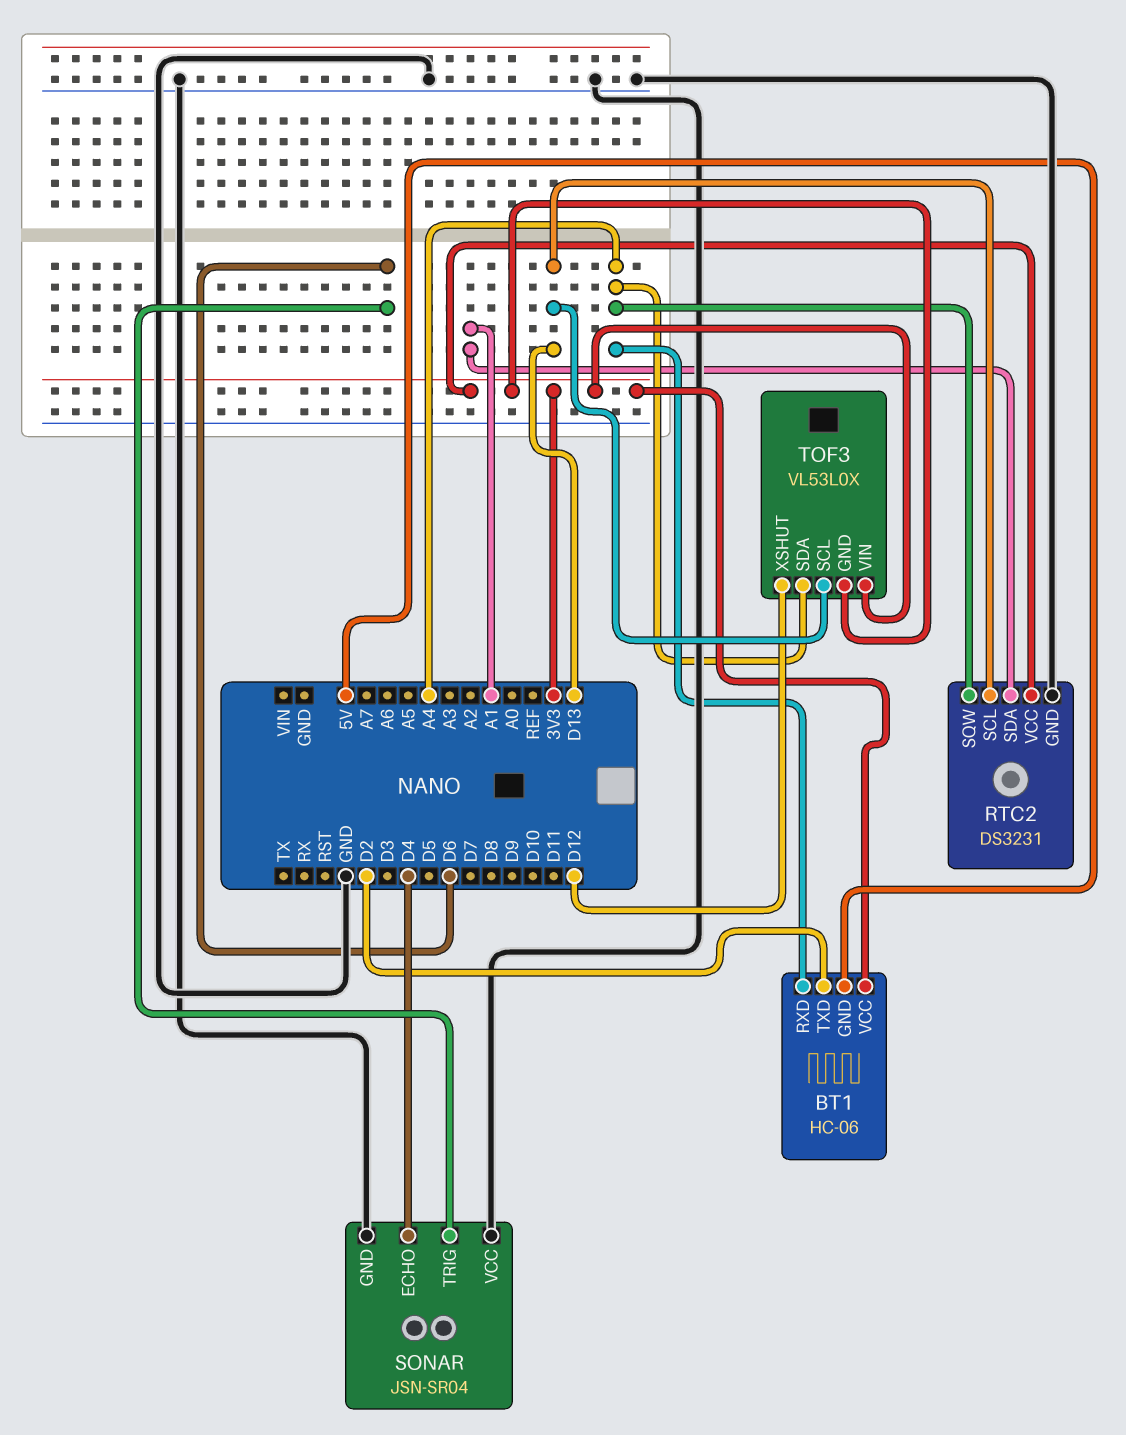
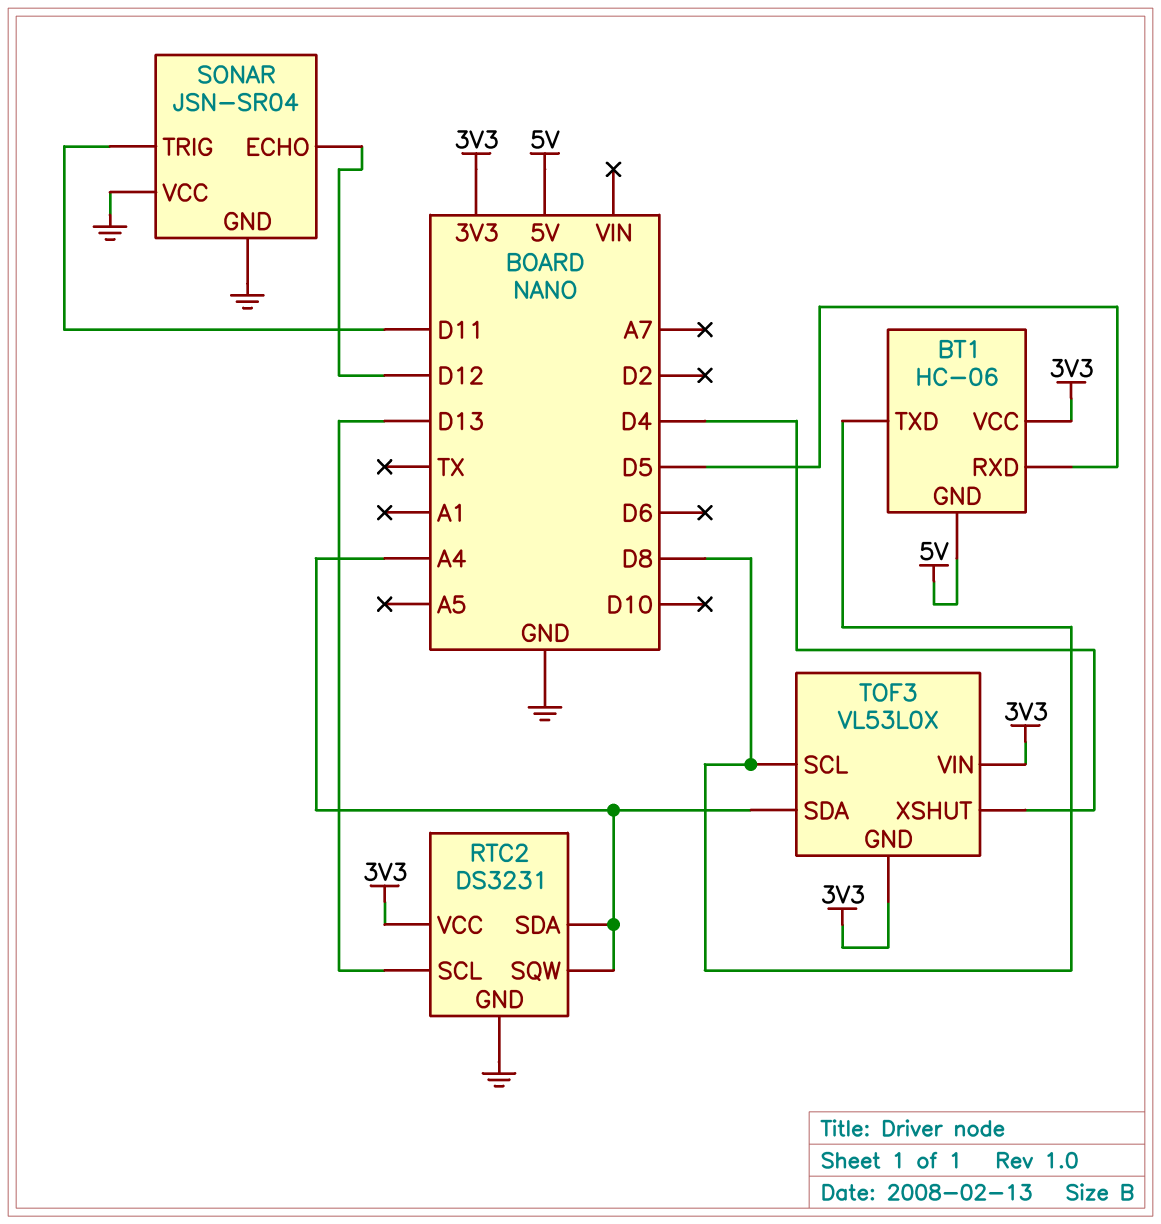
BT1 pin RXD: A4 -> D5
BT1 pin TXD: D2 -> D8
RTC2 pin SDA: A1 -> A4
SONAR pin ECHO: D4 -> D12
SONAR pin TRIG: D6 -> D11
TOF3 pin SCL: D13 -> D8
TOF3 pin XSHUT: D12 -> D4

